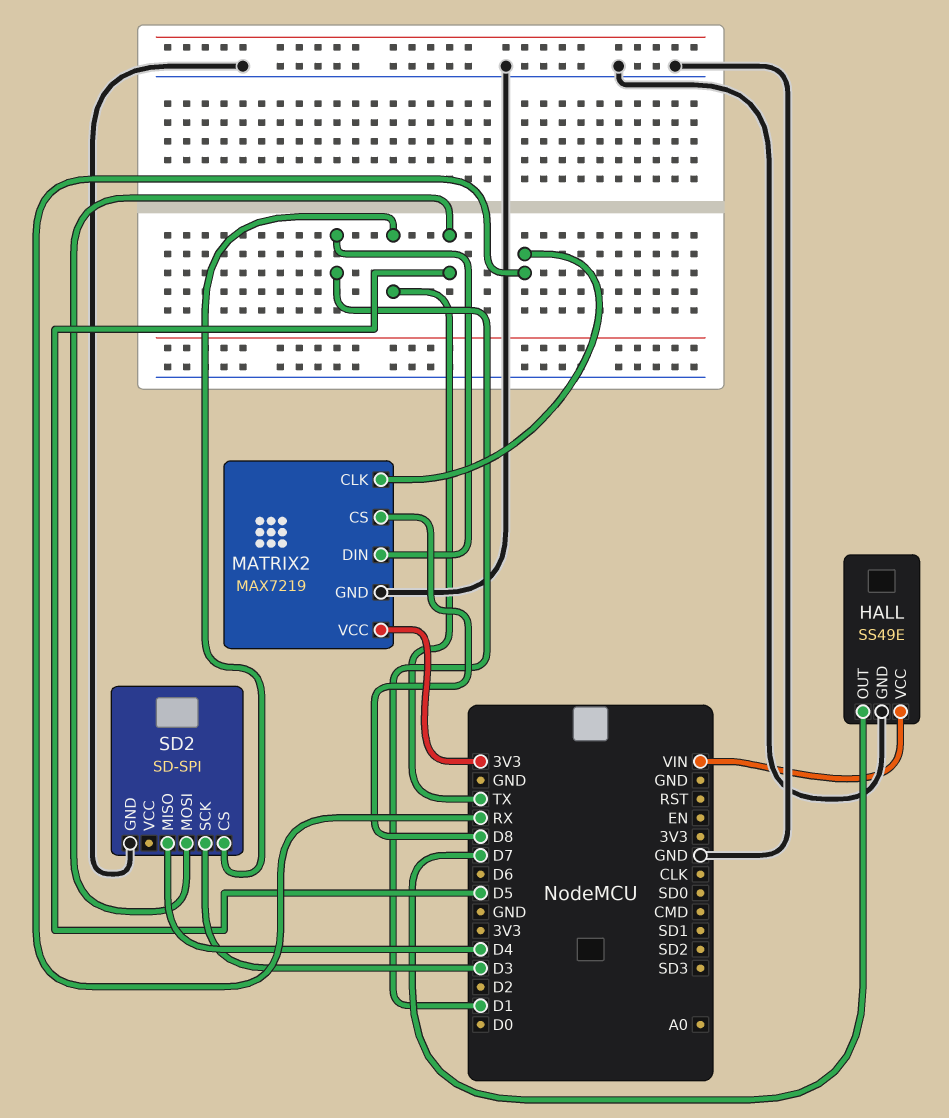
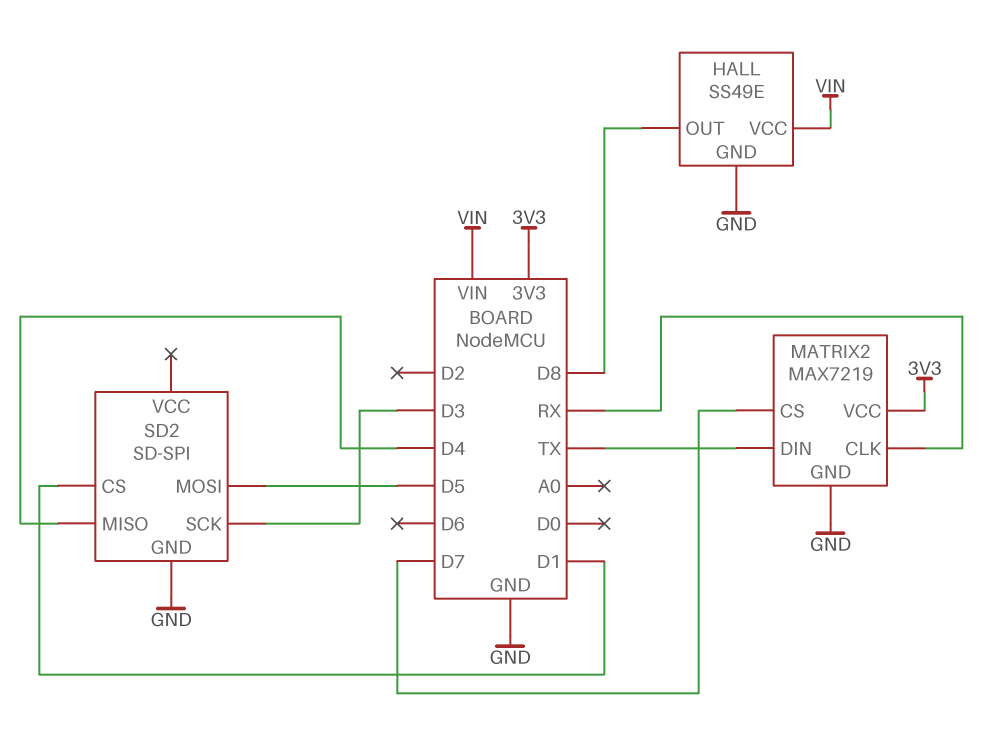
HALL pin OUT: D7 -> D8
MATRIX2 pin CS: D8 -> D7
MATRIX2 pin DIN: D1 -> TX
SD2 pin CS: TX -> D1

